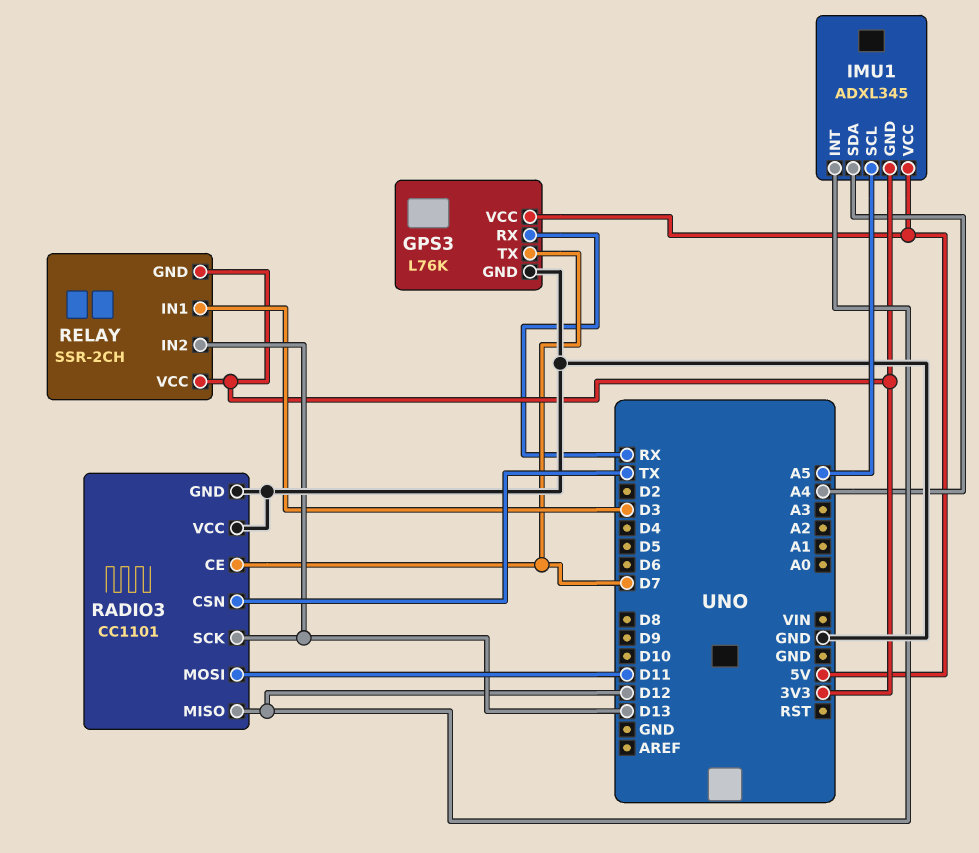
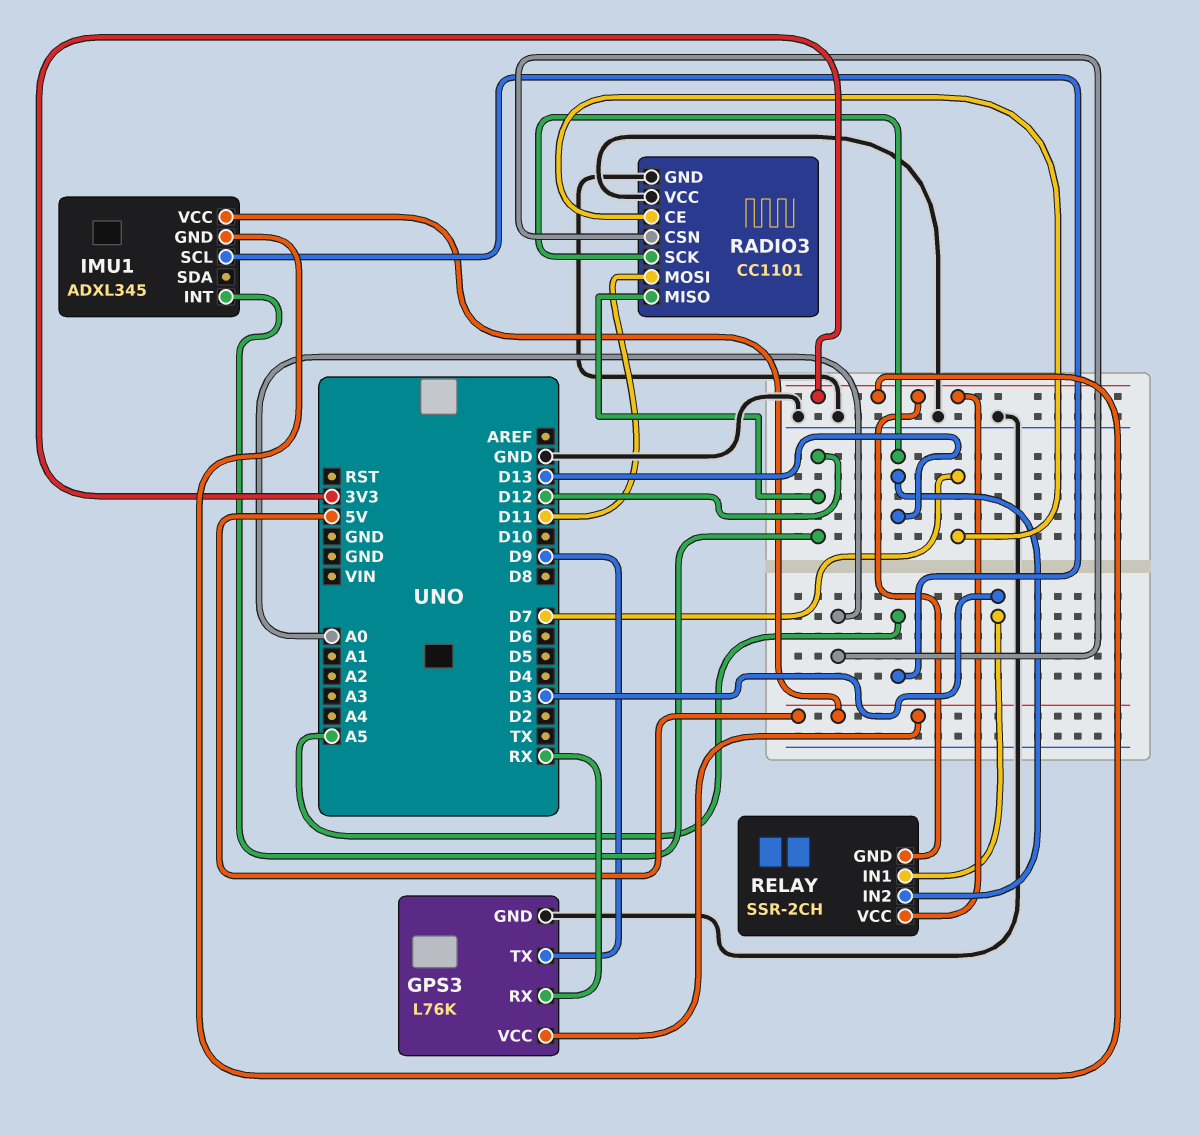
GPS3 pin TX: D7 -> D9
IMU1 pin SDA: A4 -> none
RADIO3 pin CSN: TX -> A0

